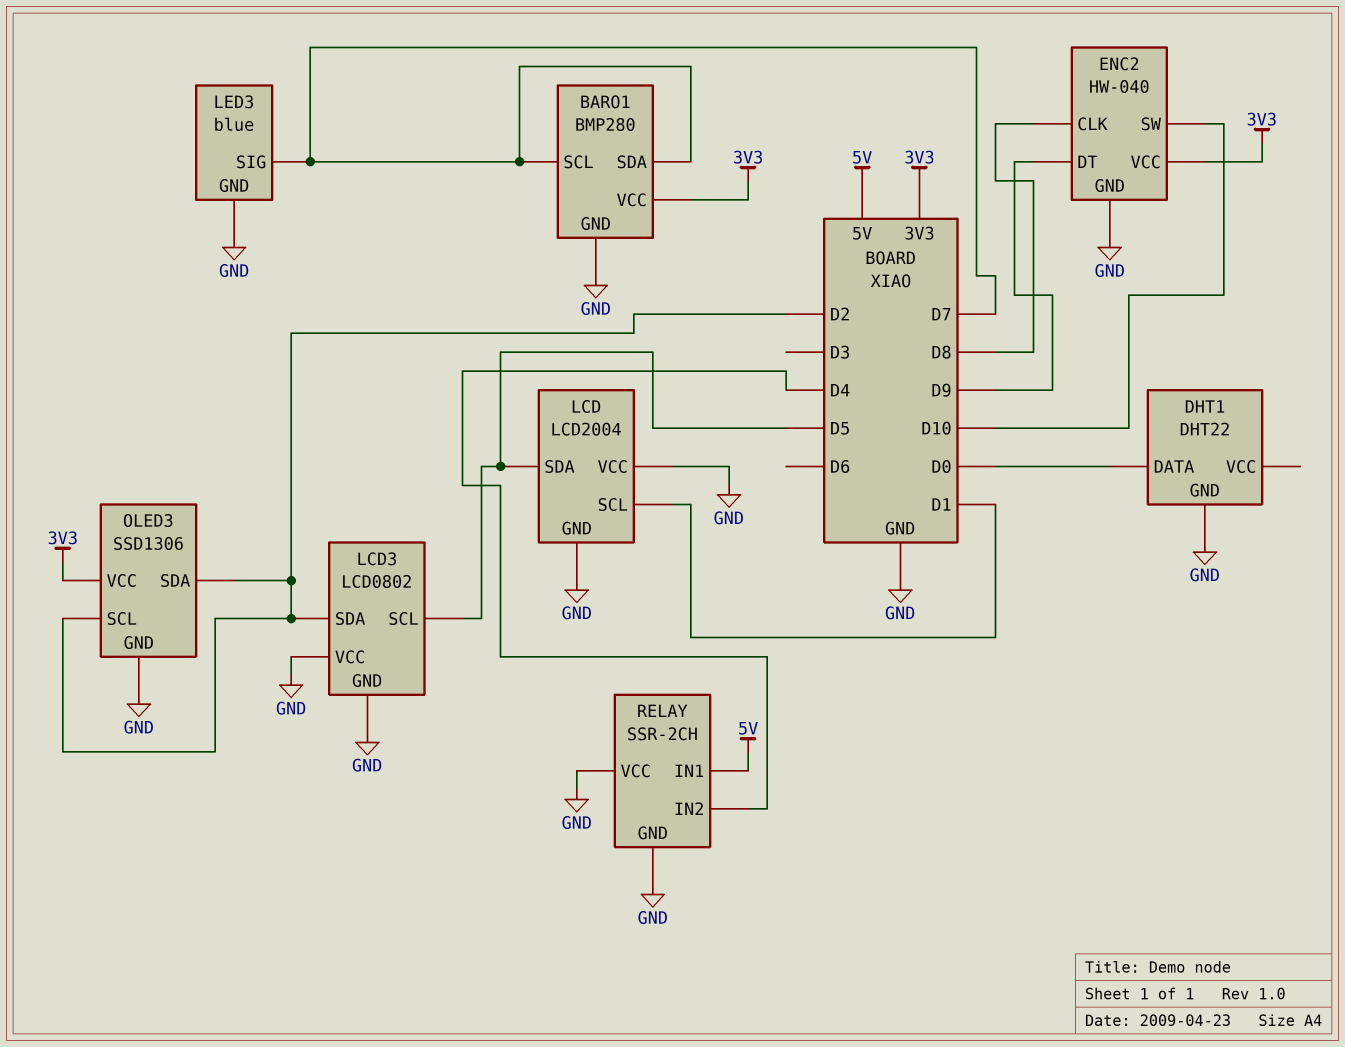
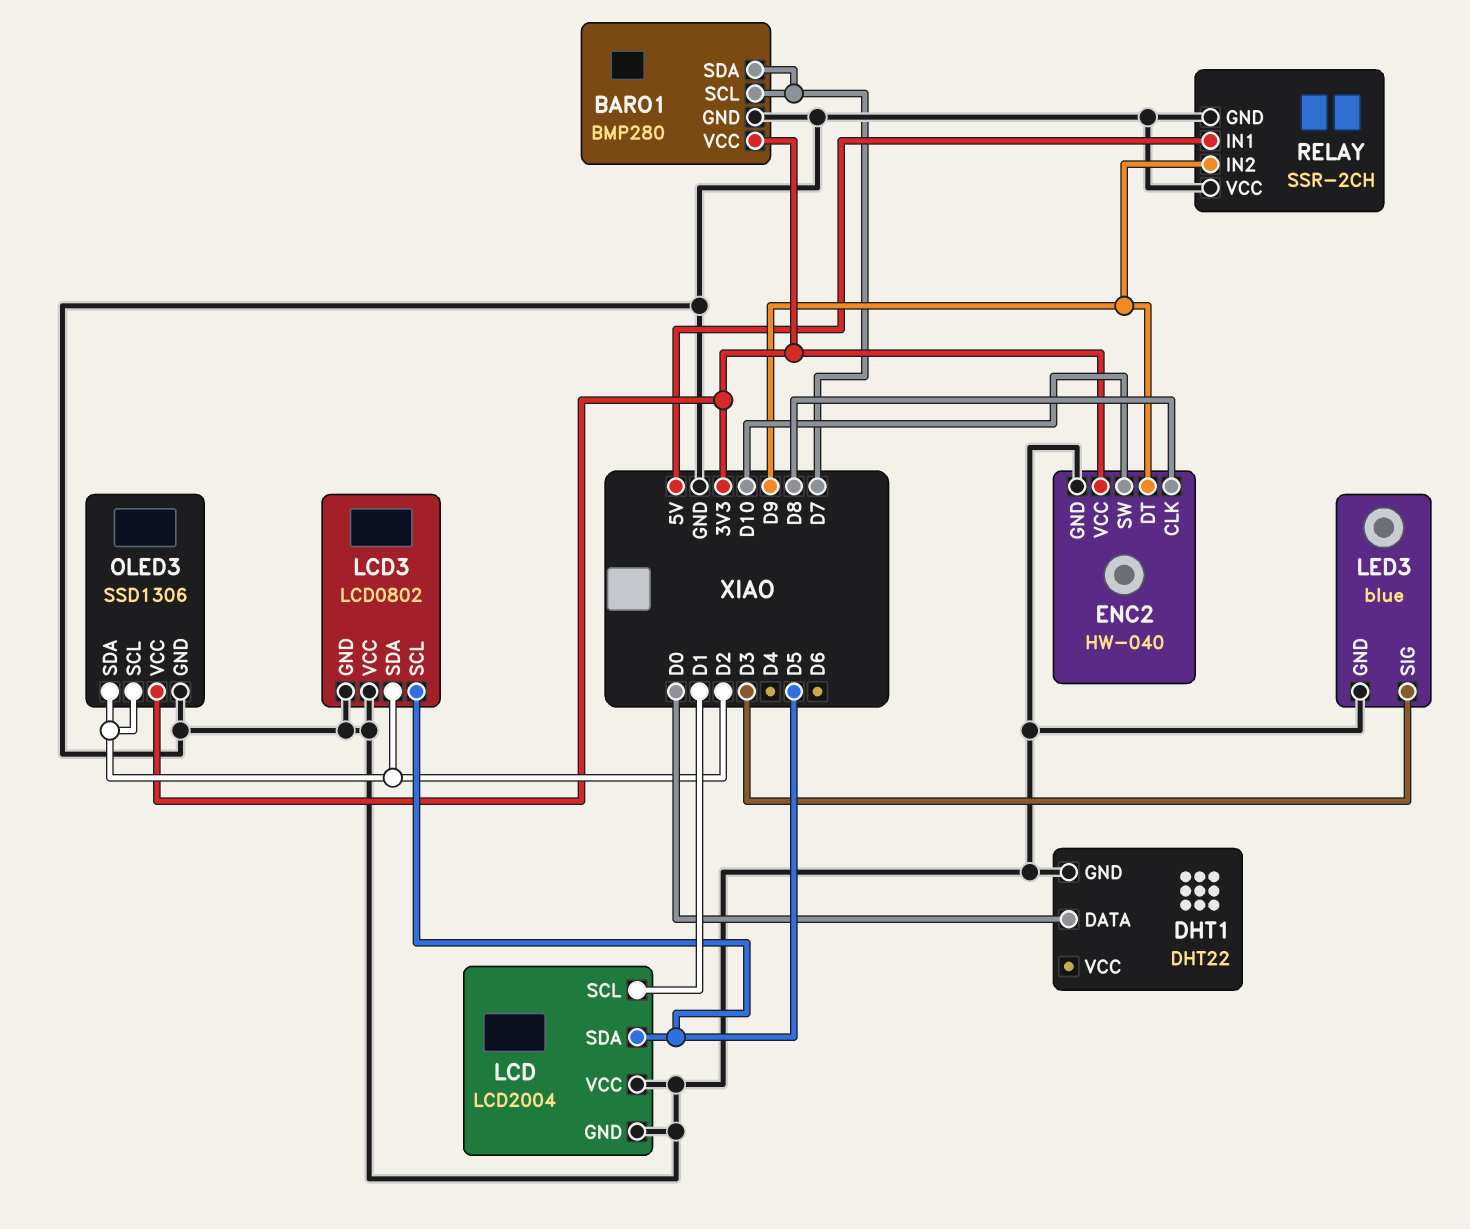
LED3 pin SIG: D7 -> D3
RELAY pin IN2: D4 -> D9

